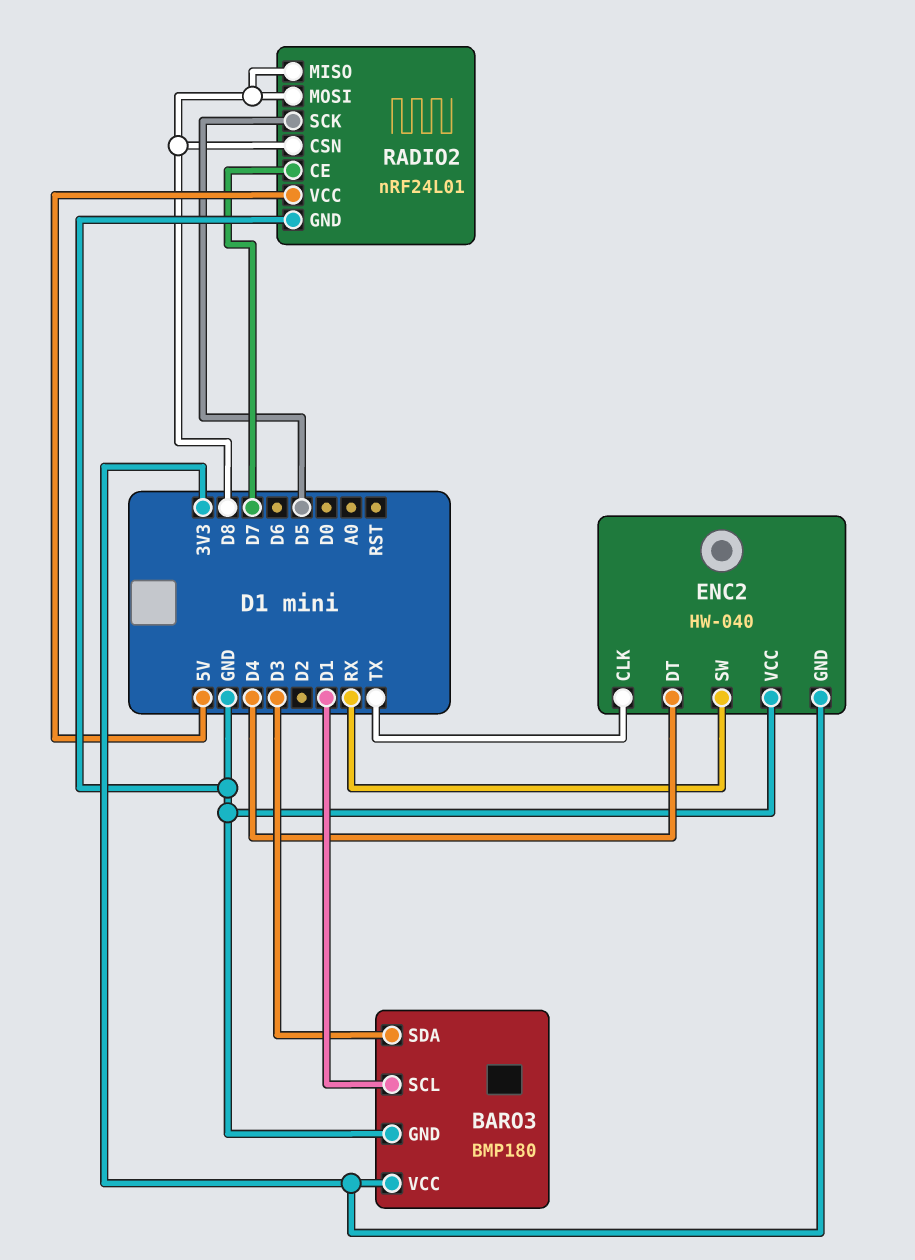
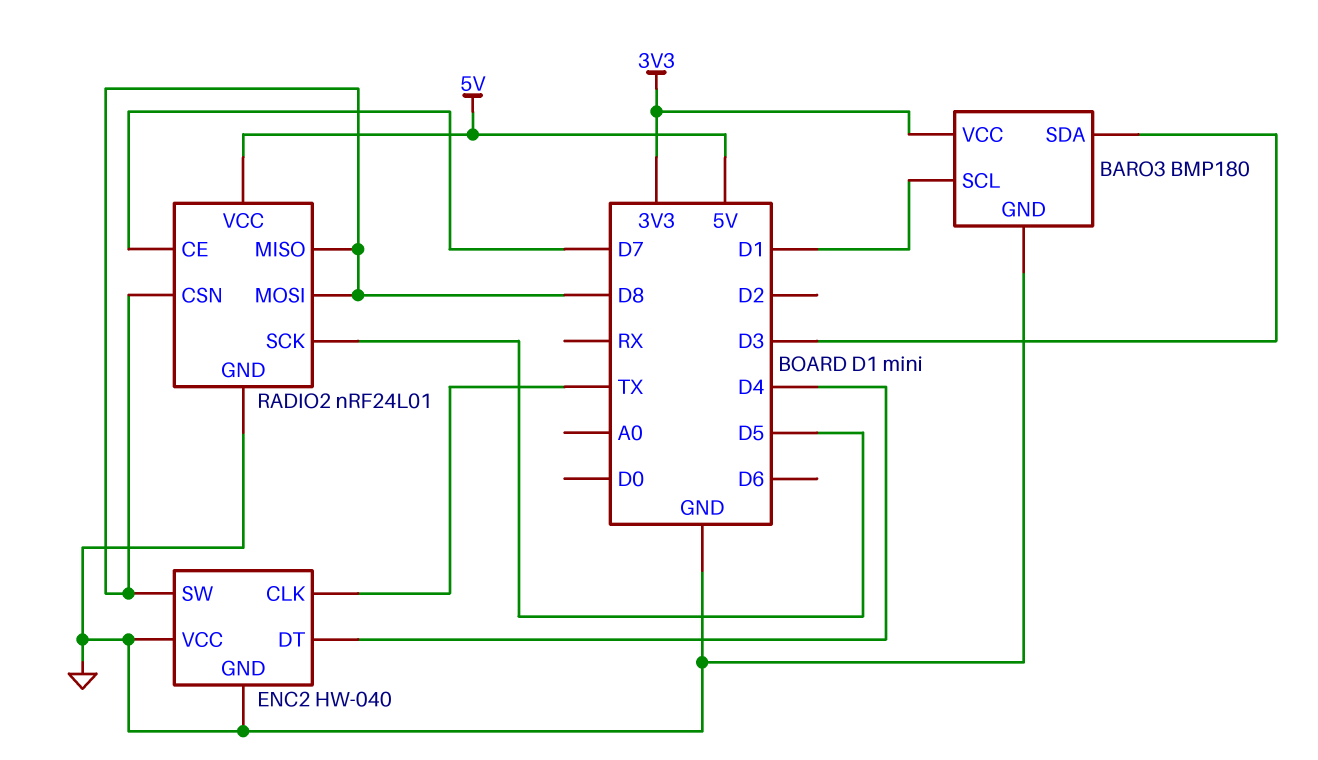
ENC2 pin GND: 3V3 -> GND
ENC2 pin SW: RX -> D8

